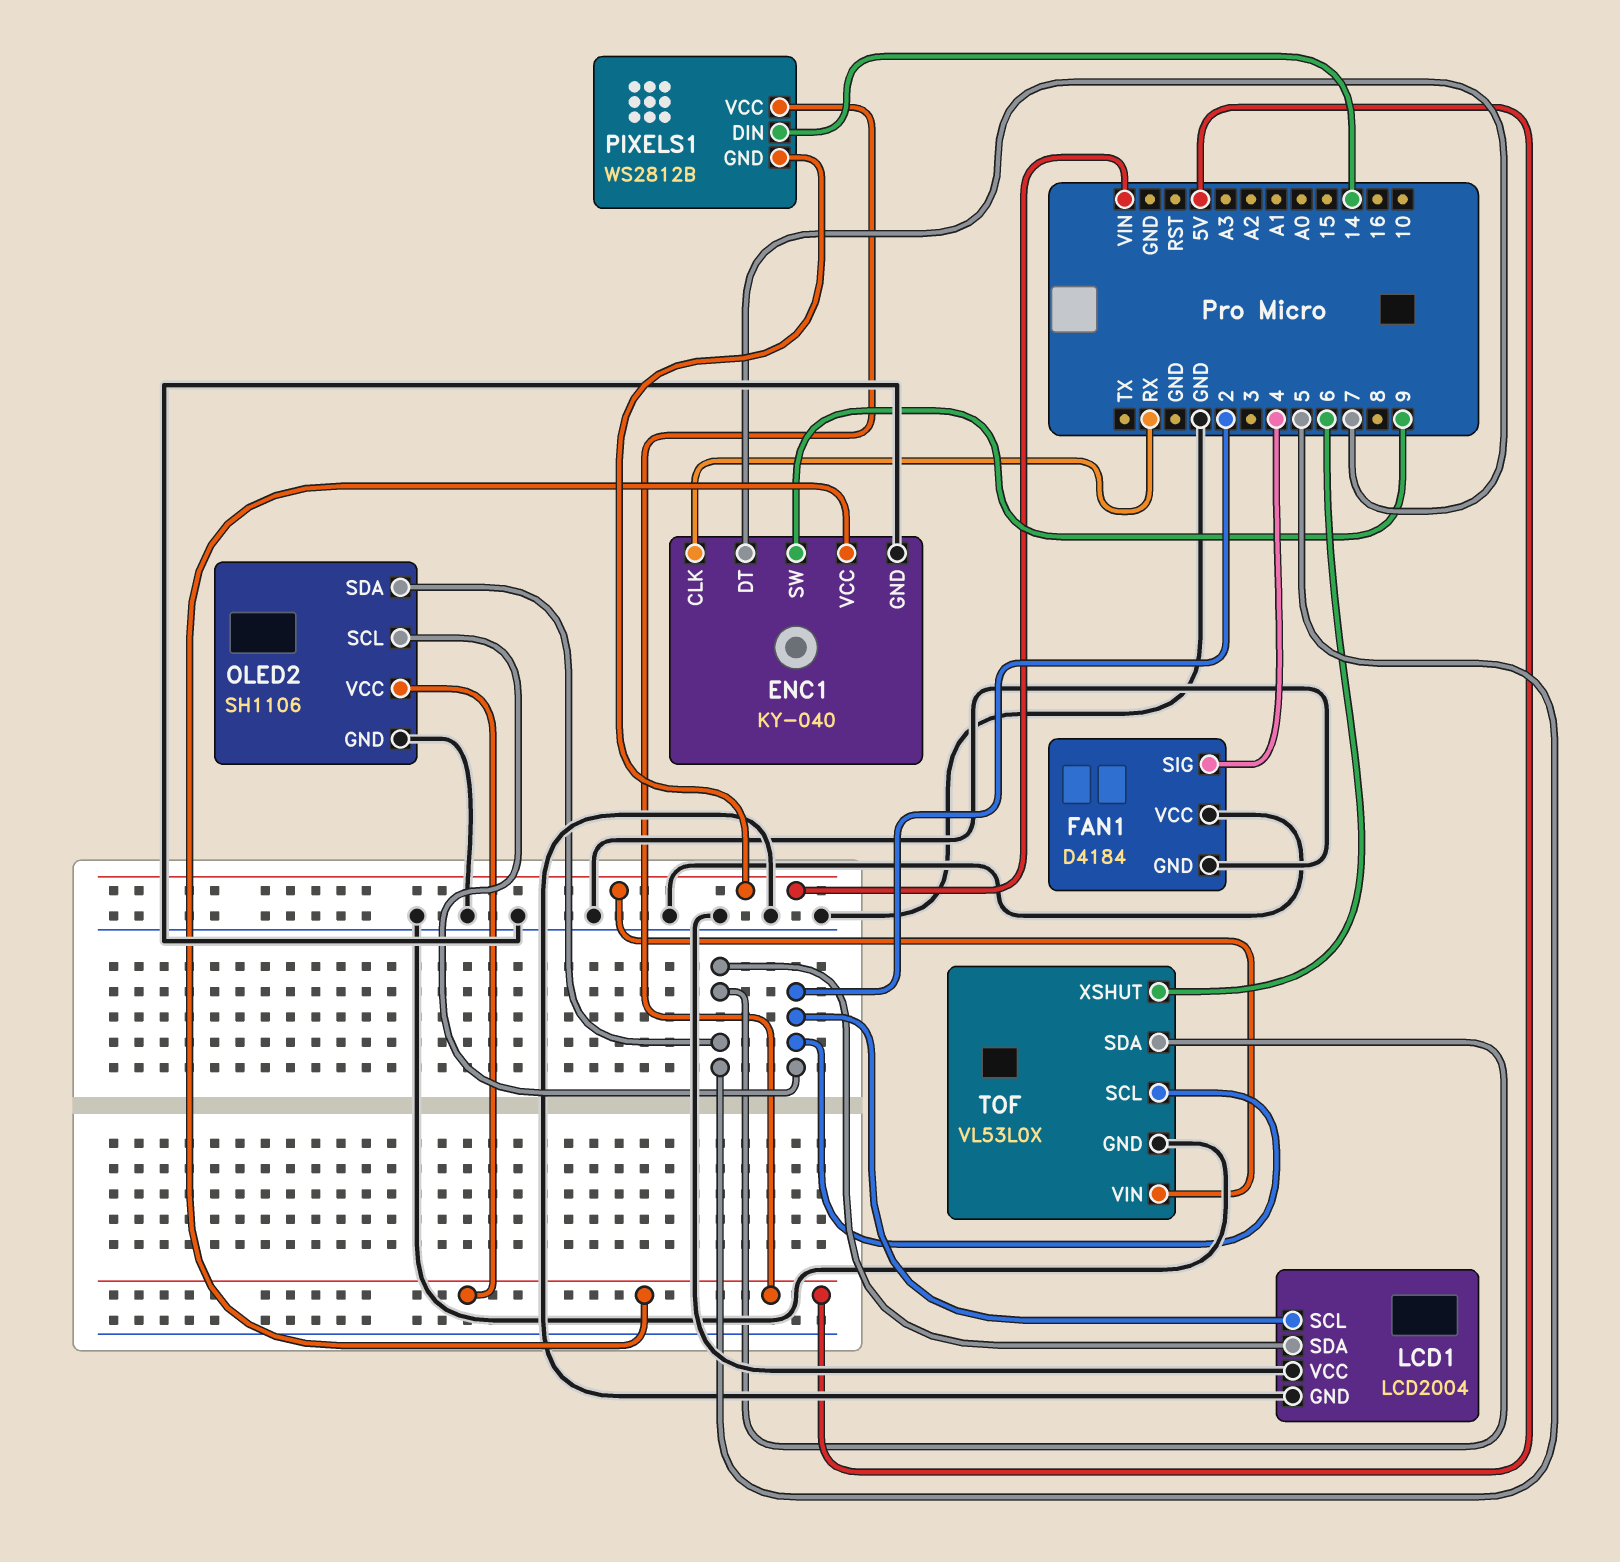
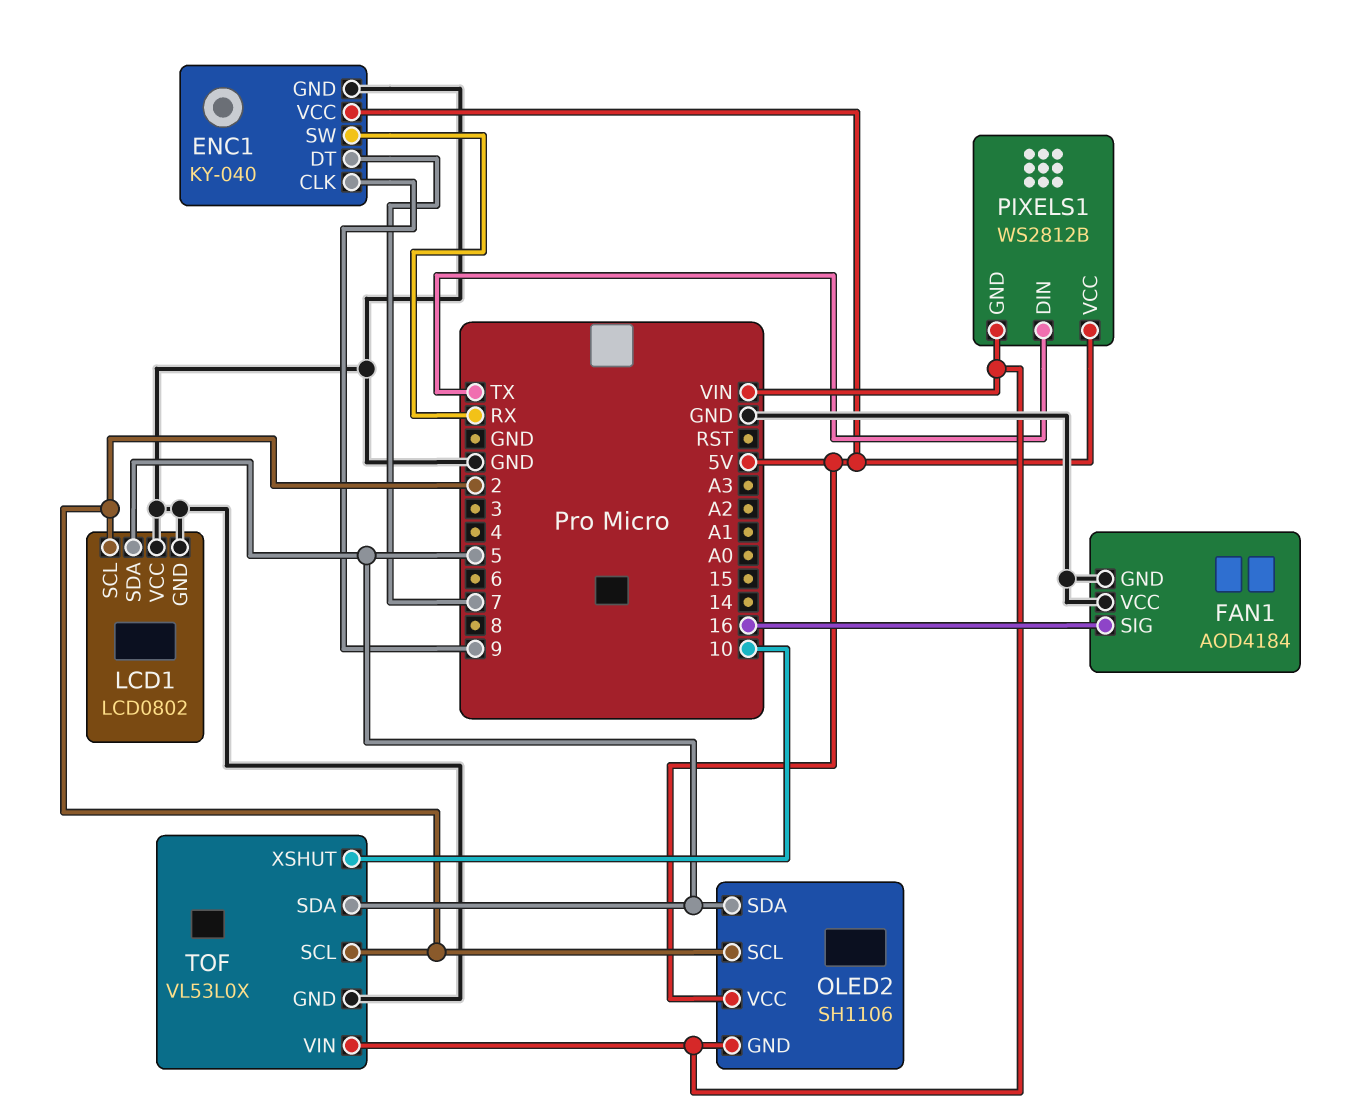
ENC1 pin CLK: RX -> 9
ENC1 pin SW: 9 -> RX
FAN1: D4184 -> AOD4184
FAN1 pin SIG: 4 -> 16
LCD1: LCD2004 -> LCD0802
OLED2 pin GND: GND -> VIN
PIXELS1 pin DIN: 14 -> TX
TOF pin XSHUT: 6 -> 10

